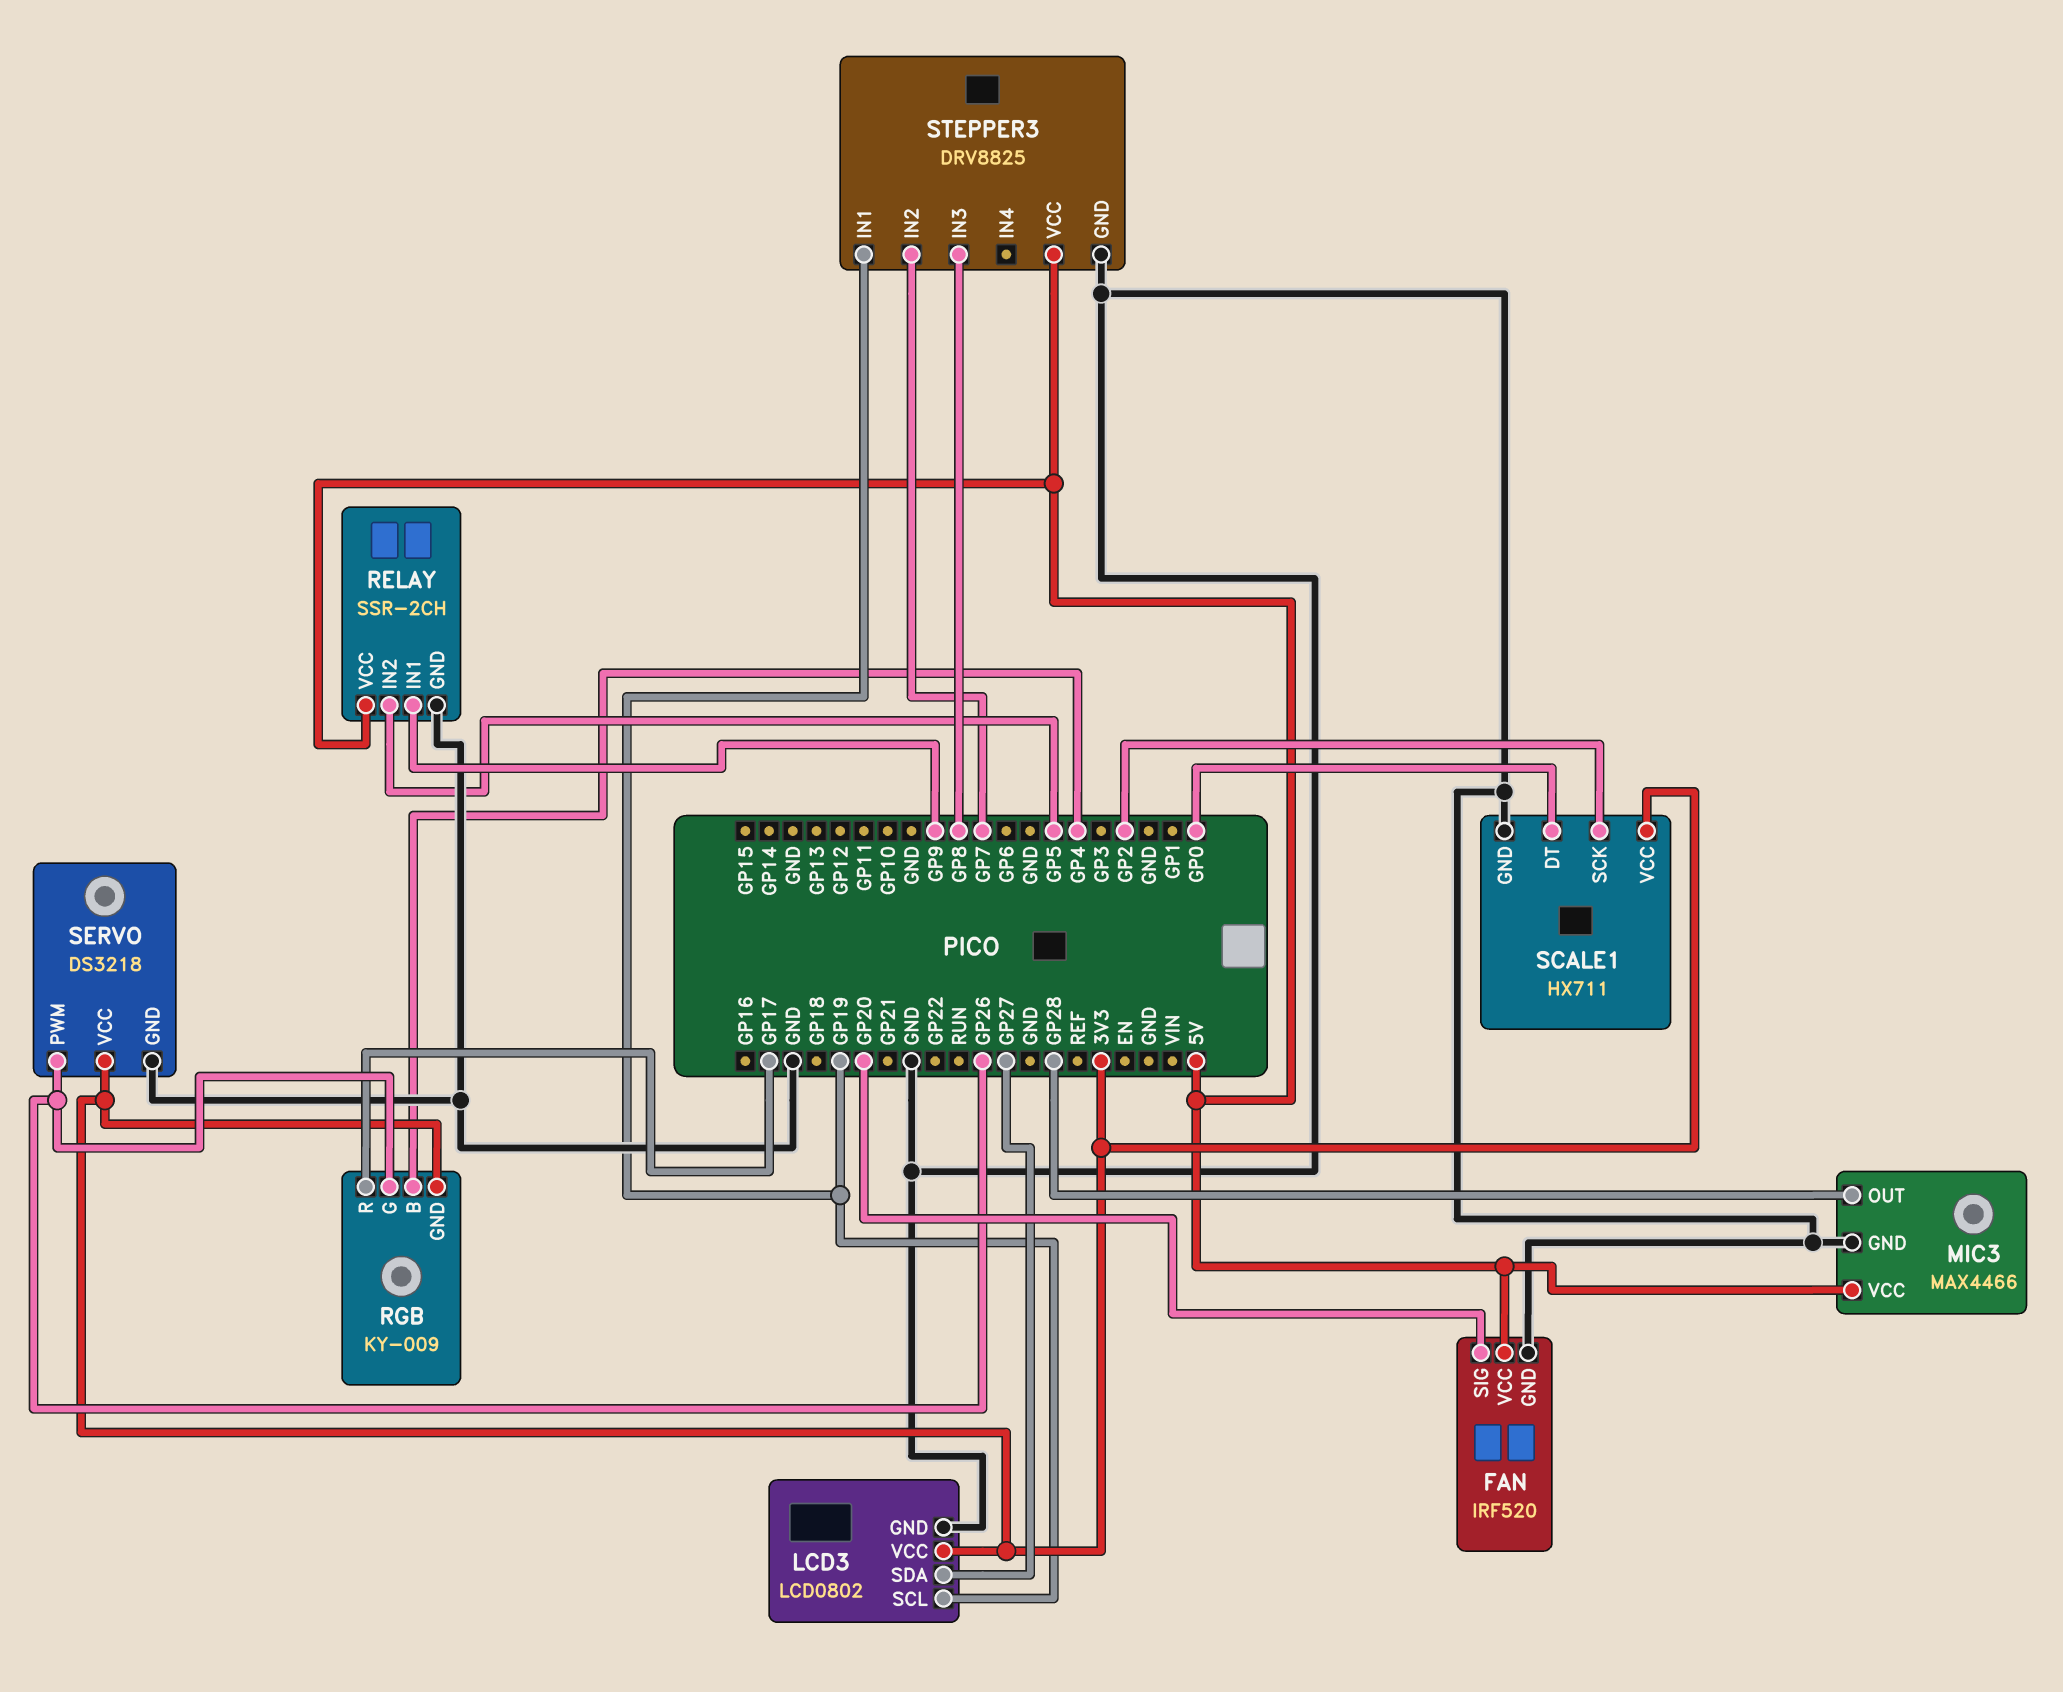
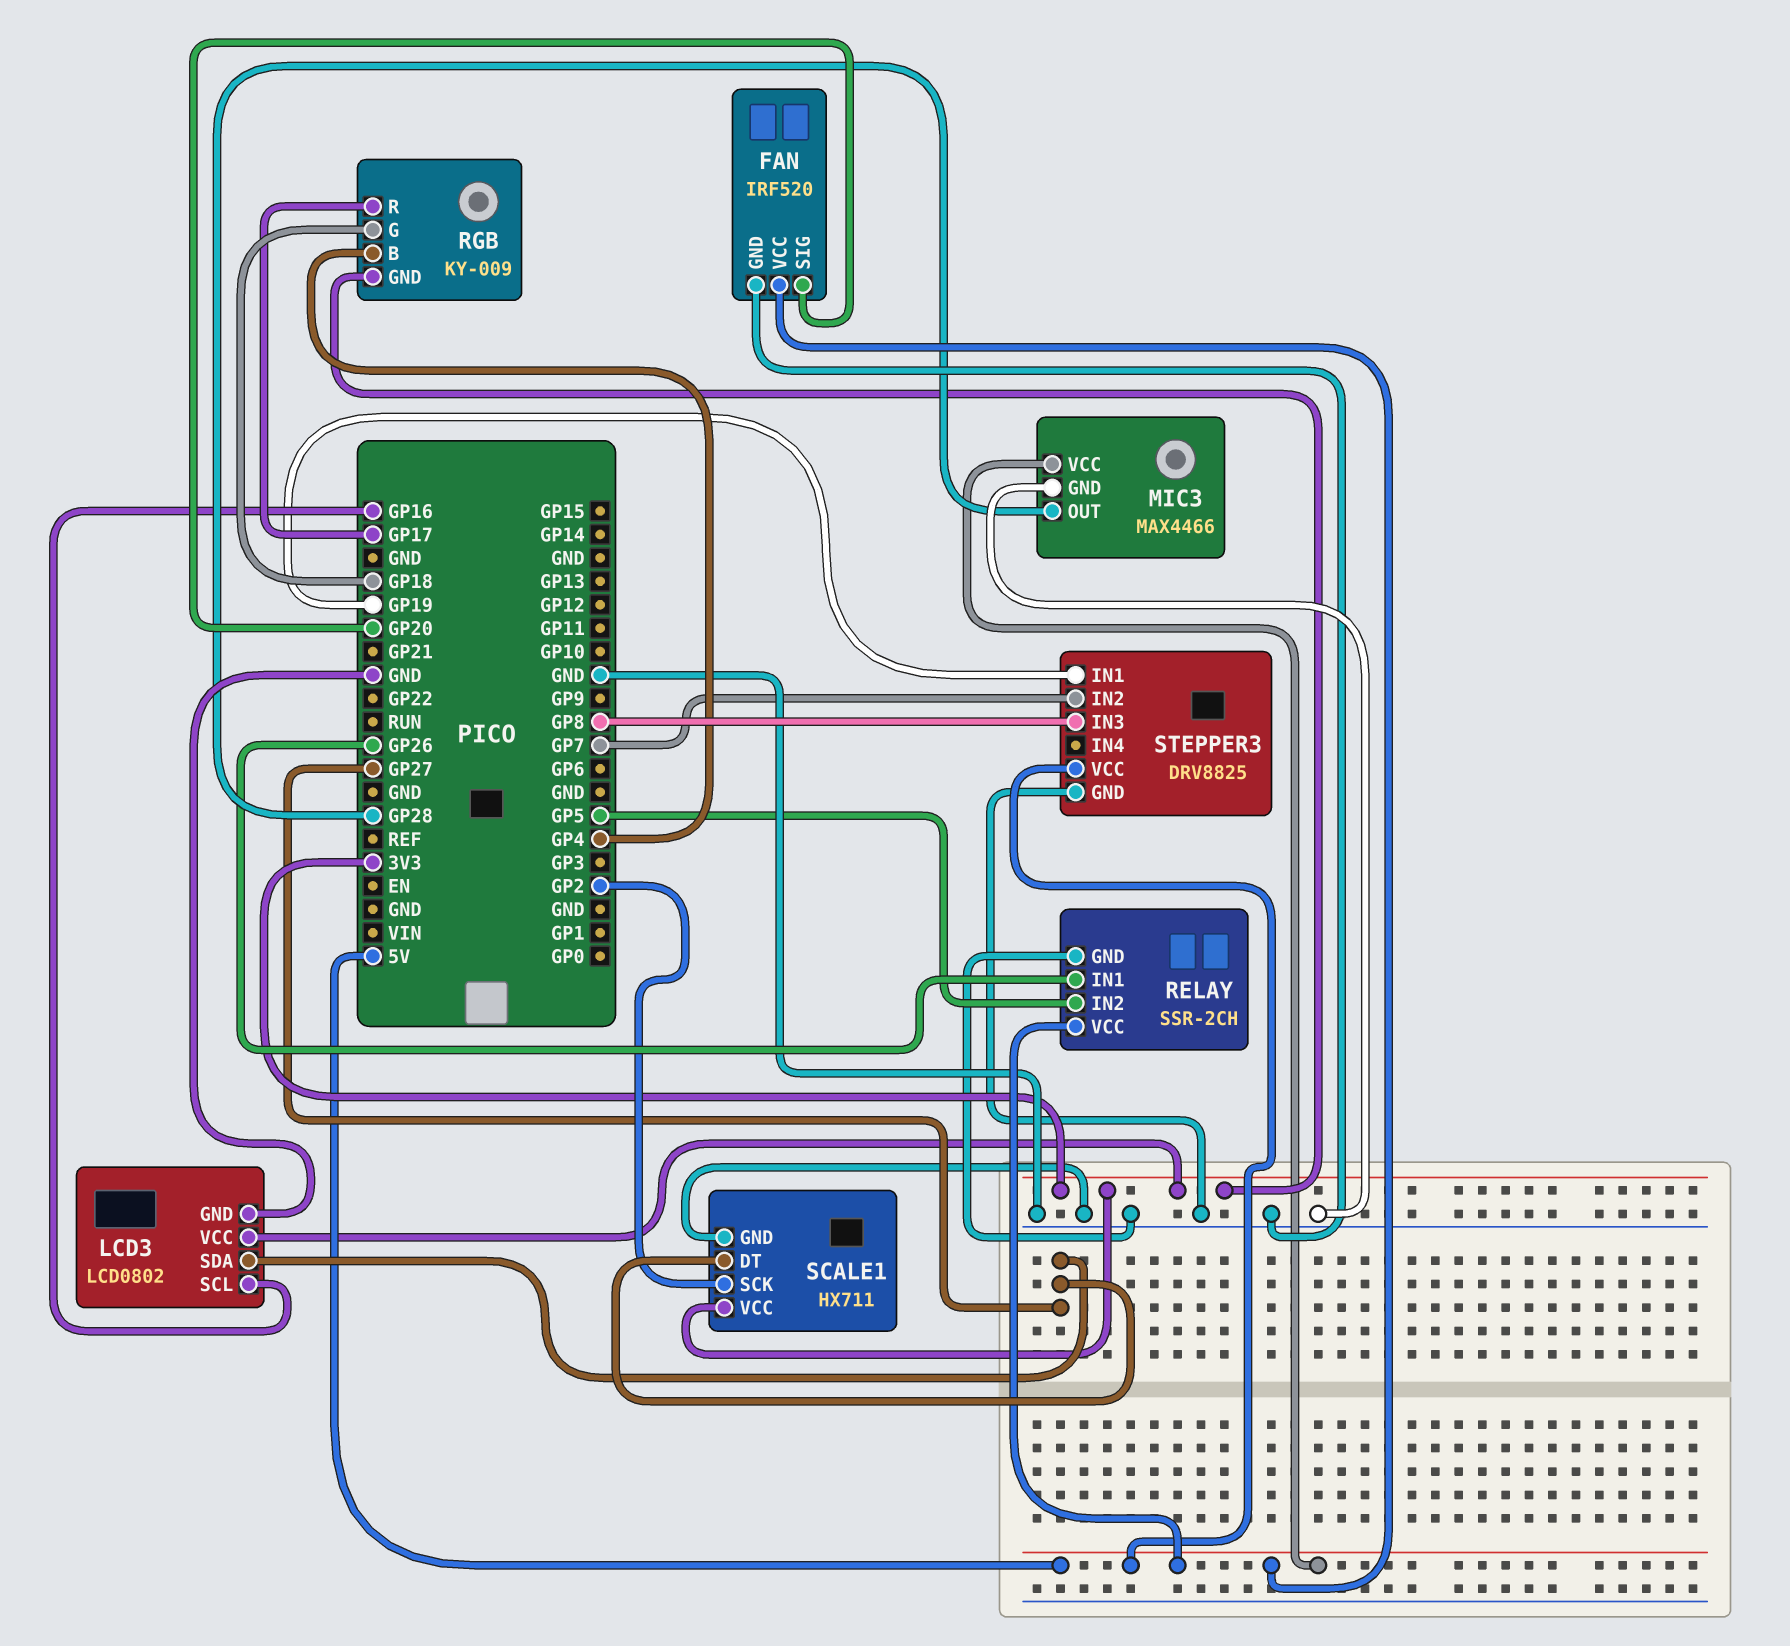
LCD3 pin SCL: GP19 -> GP16
RELAY pin IN1: GP9 -> GP26
RGB pin G: GP26 -> GP18
SCALE1 pin DT: GP0 -> GP27
SERVO: DS3218 -> none
SERVO pin GND: GND -> none
SERVO pin PWM: GP26 -> none
SERVO pin VCC: 3V3 -> none

